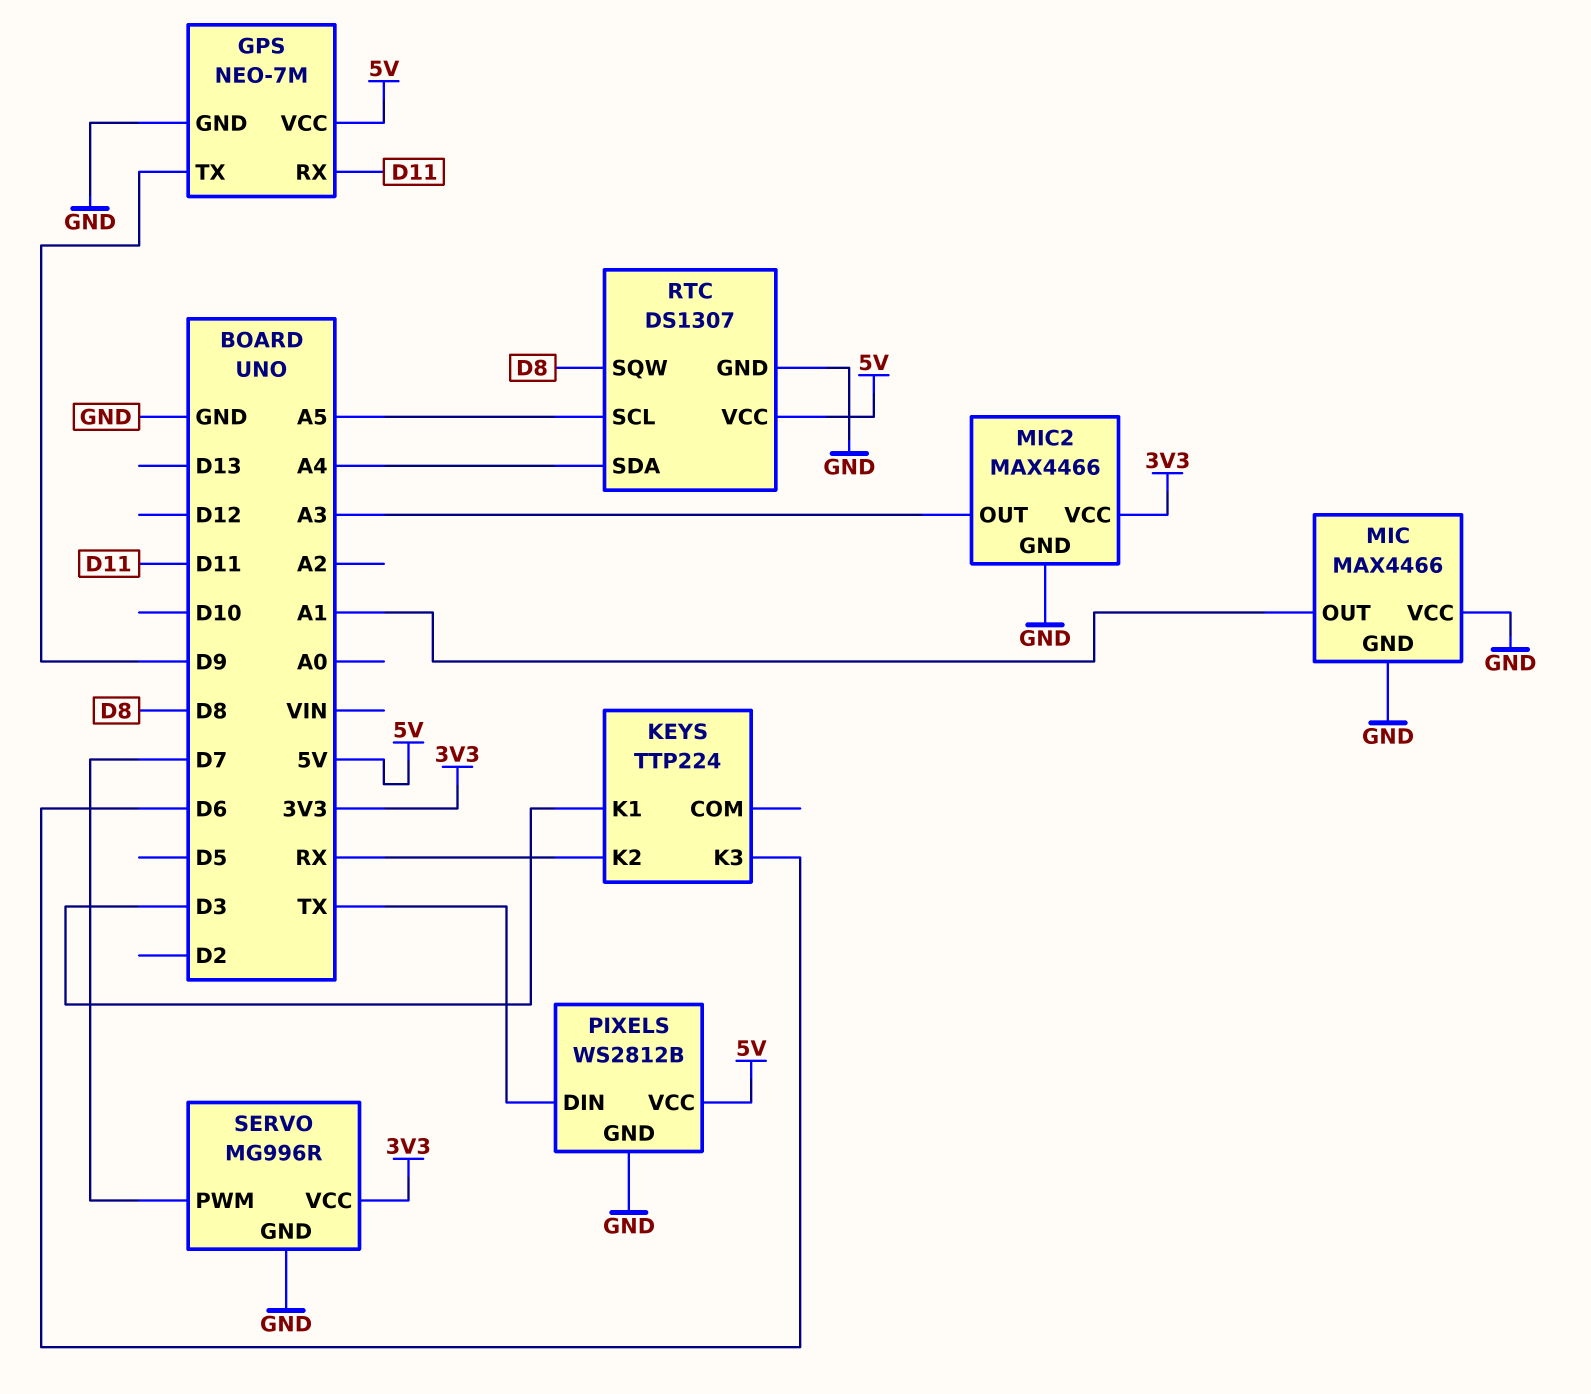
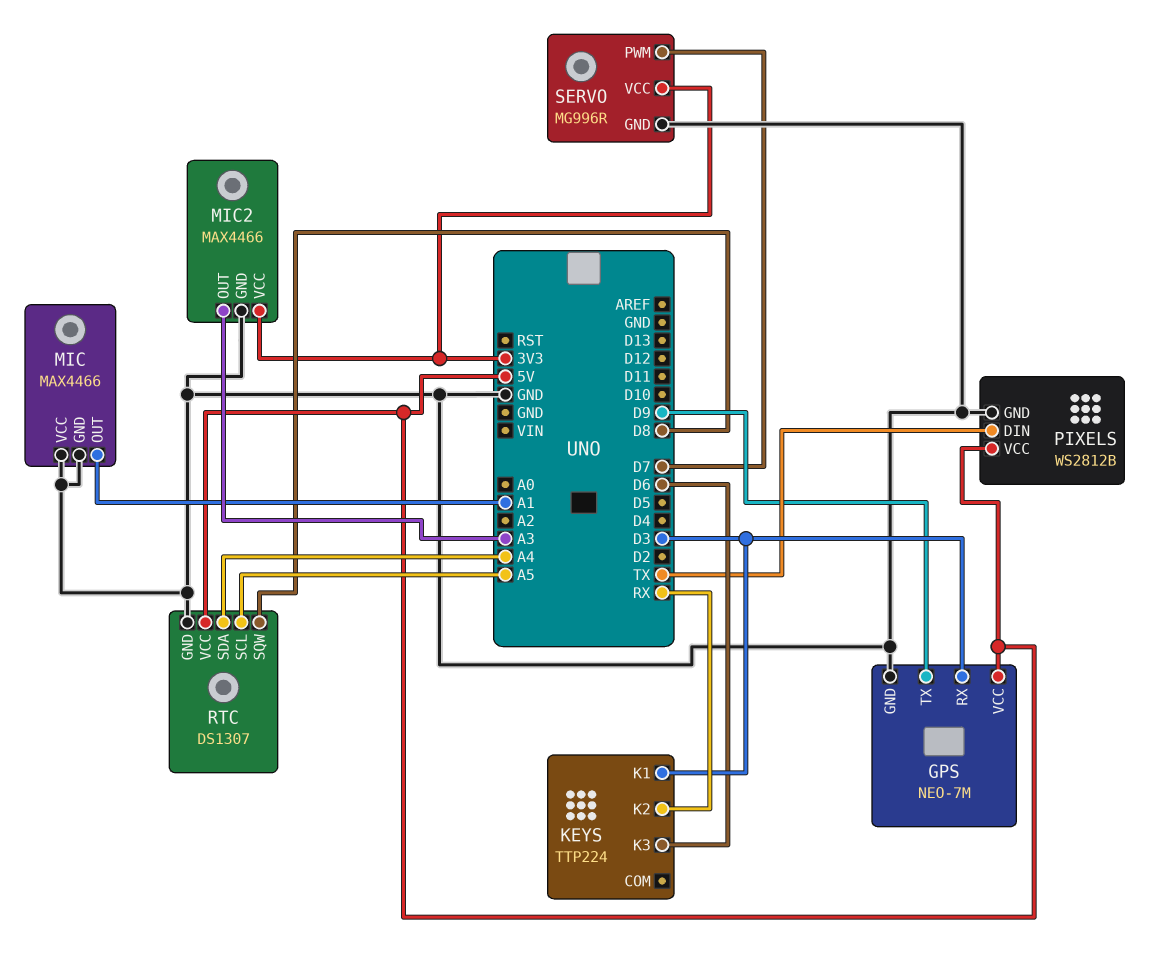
GPS pin RX: D11 -> D3

